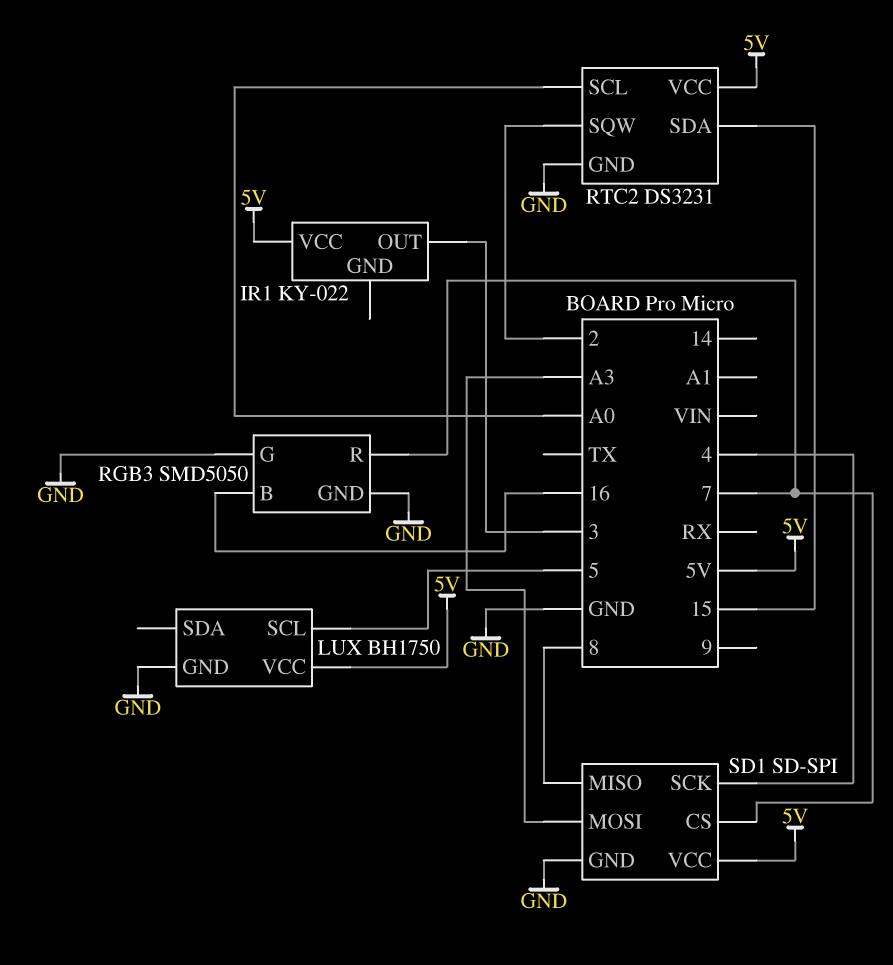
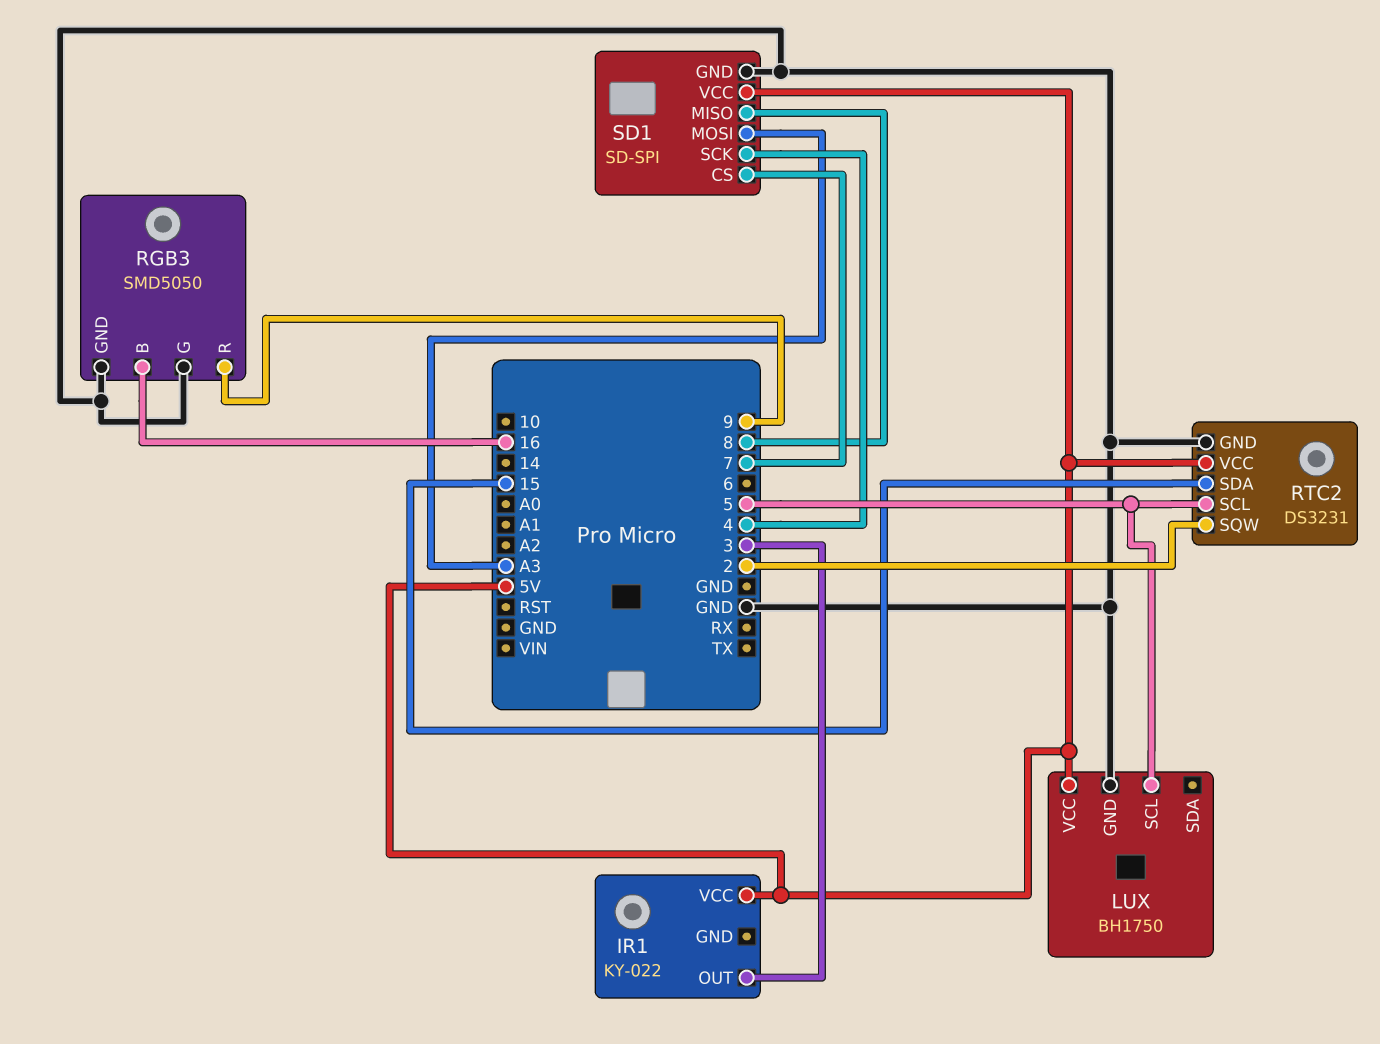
RGB3 pin R: 7 -> 9
RTC2 pin SCL: A0 -> 5

